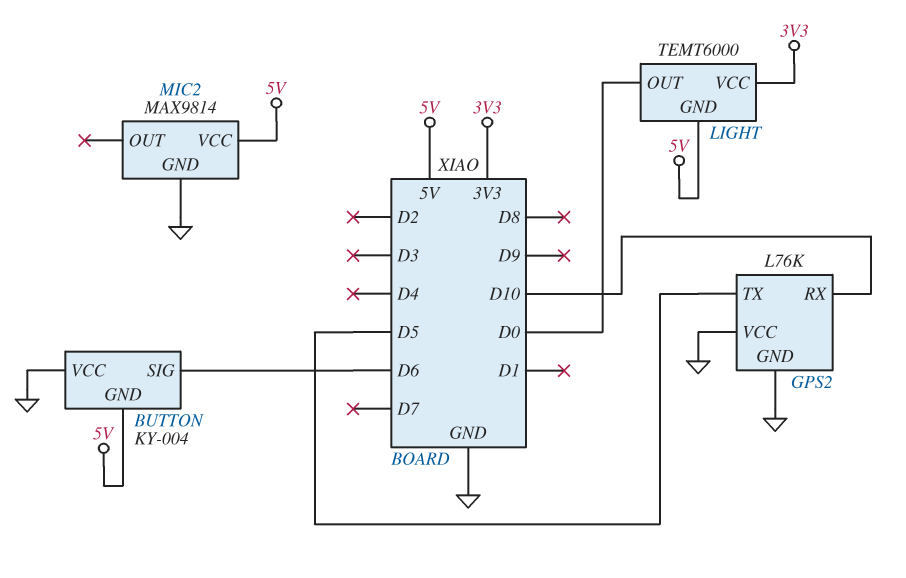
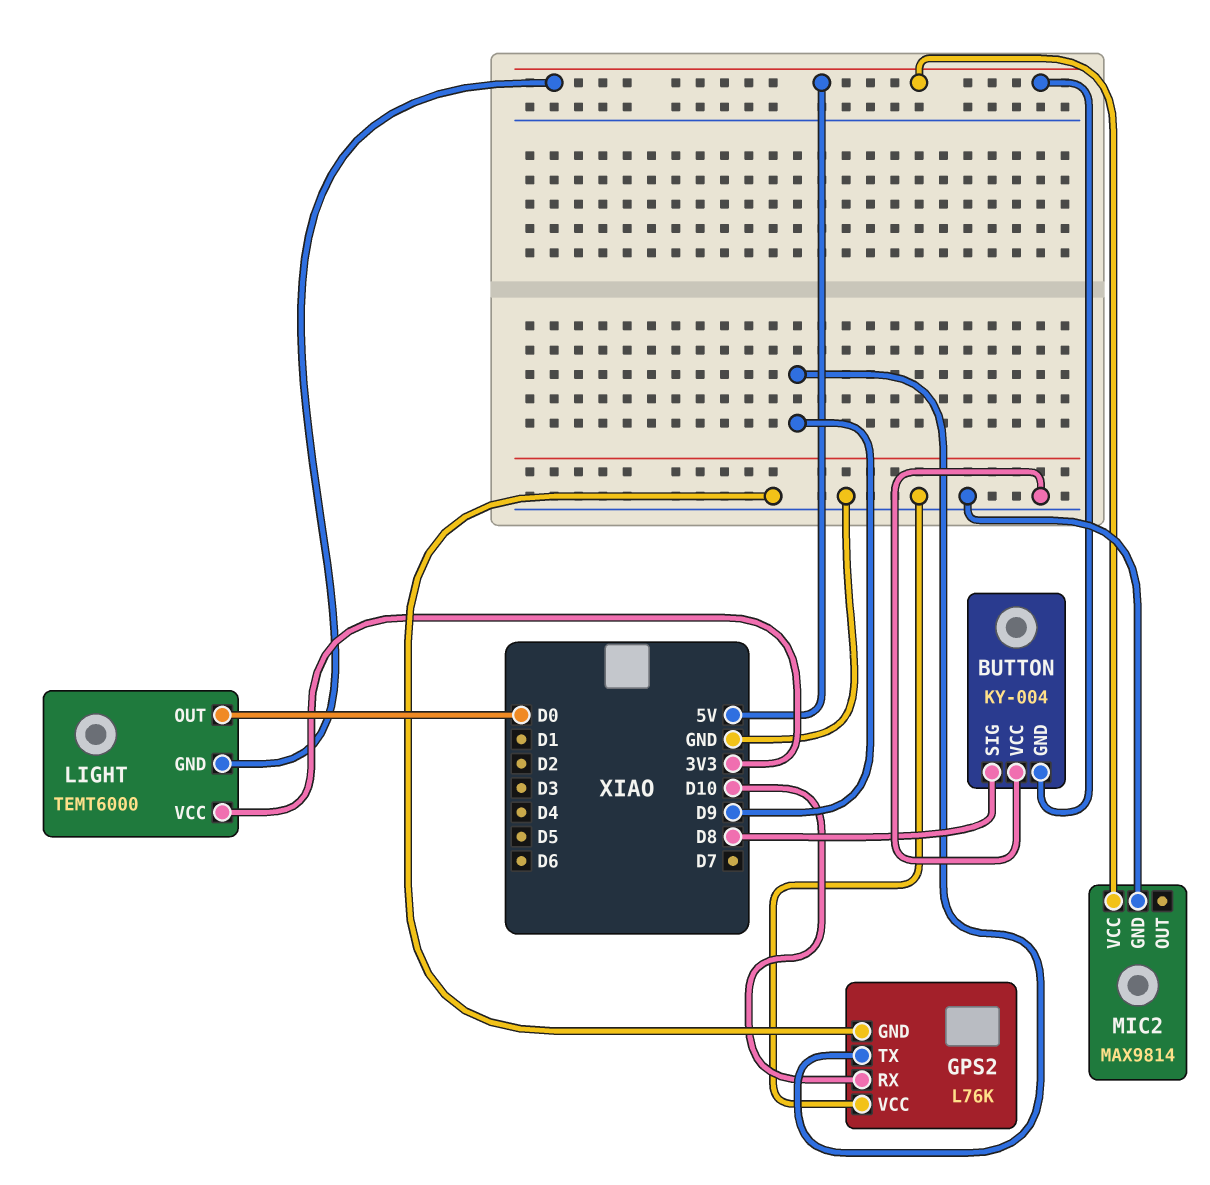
BUTTON pin SIG: D6 -> D8
GPS2 pin TX: D5 -> D9

